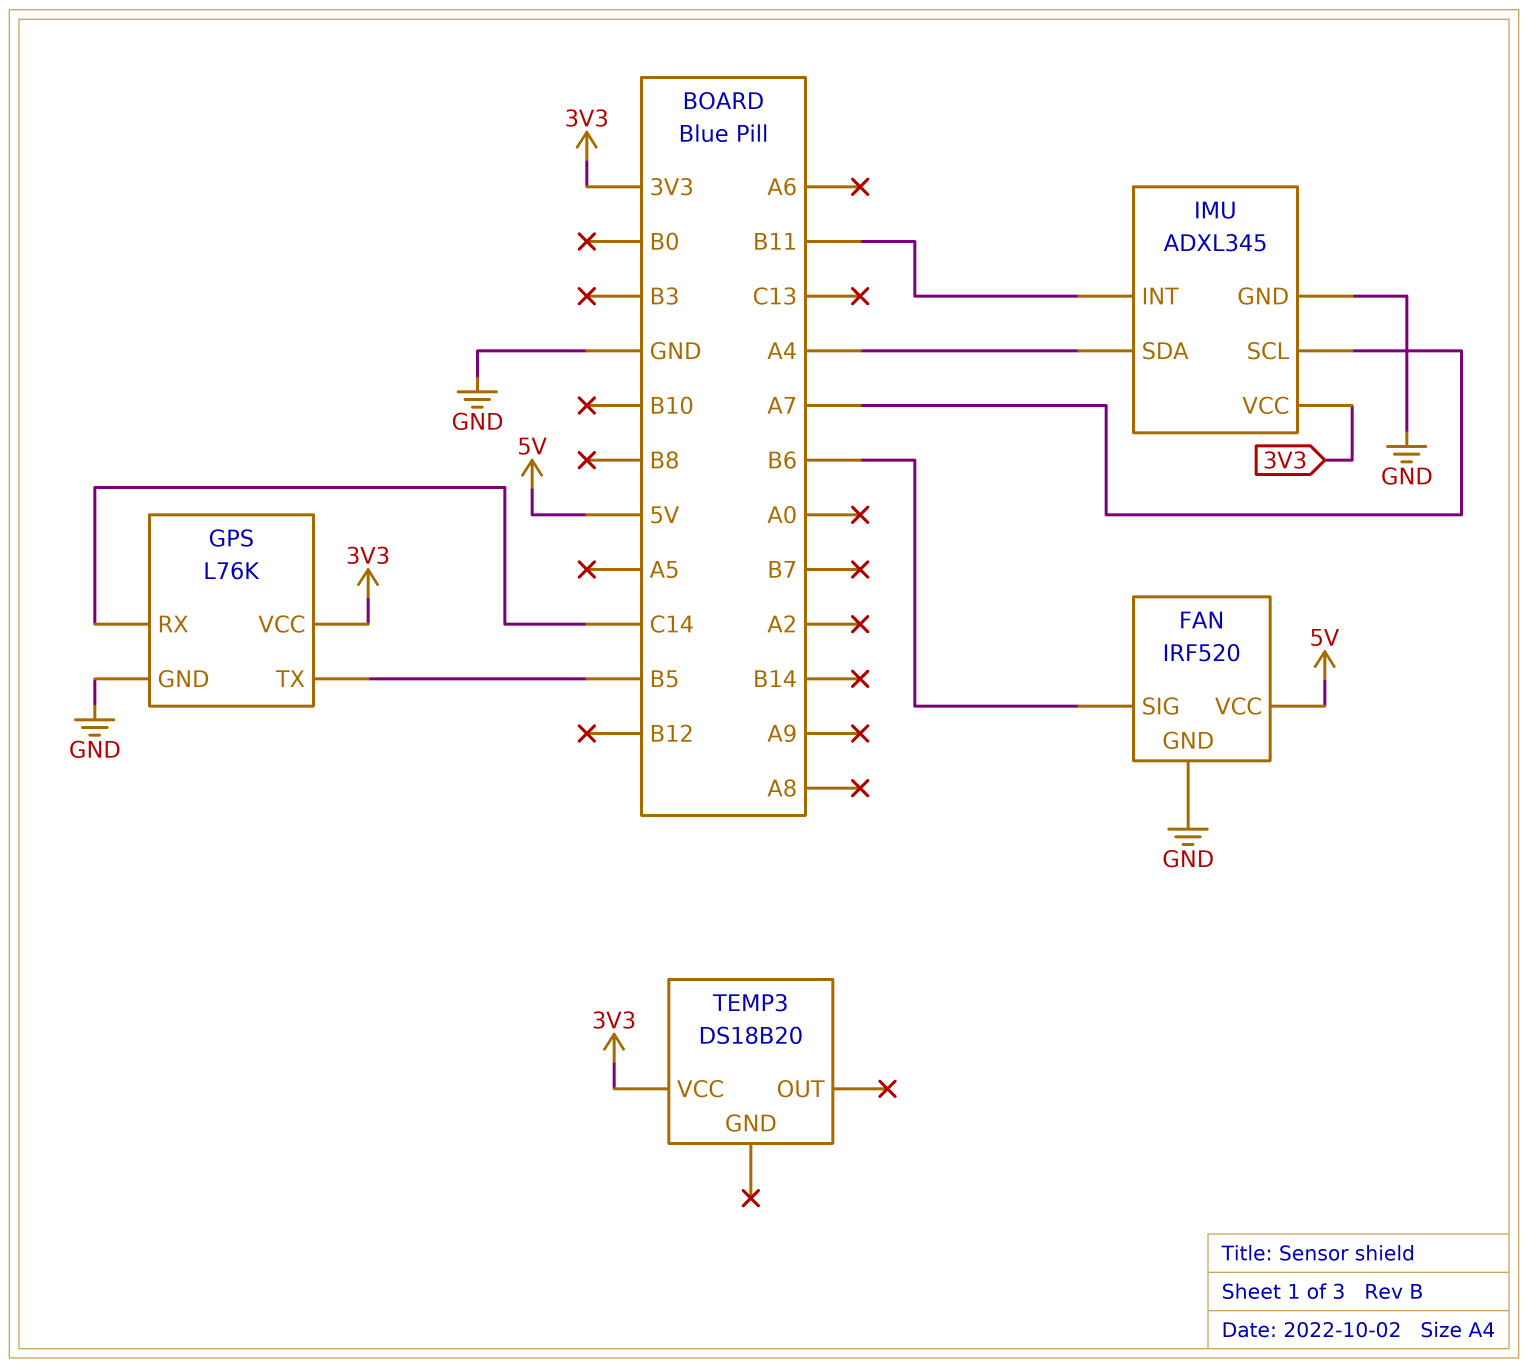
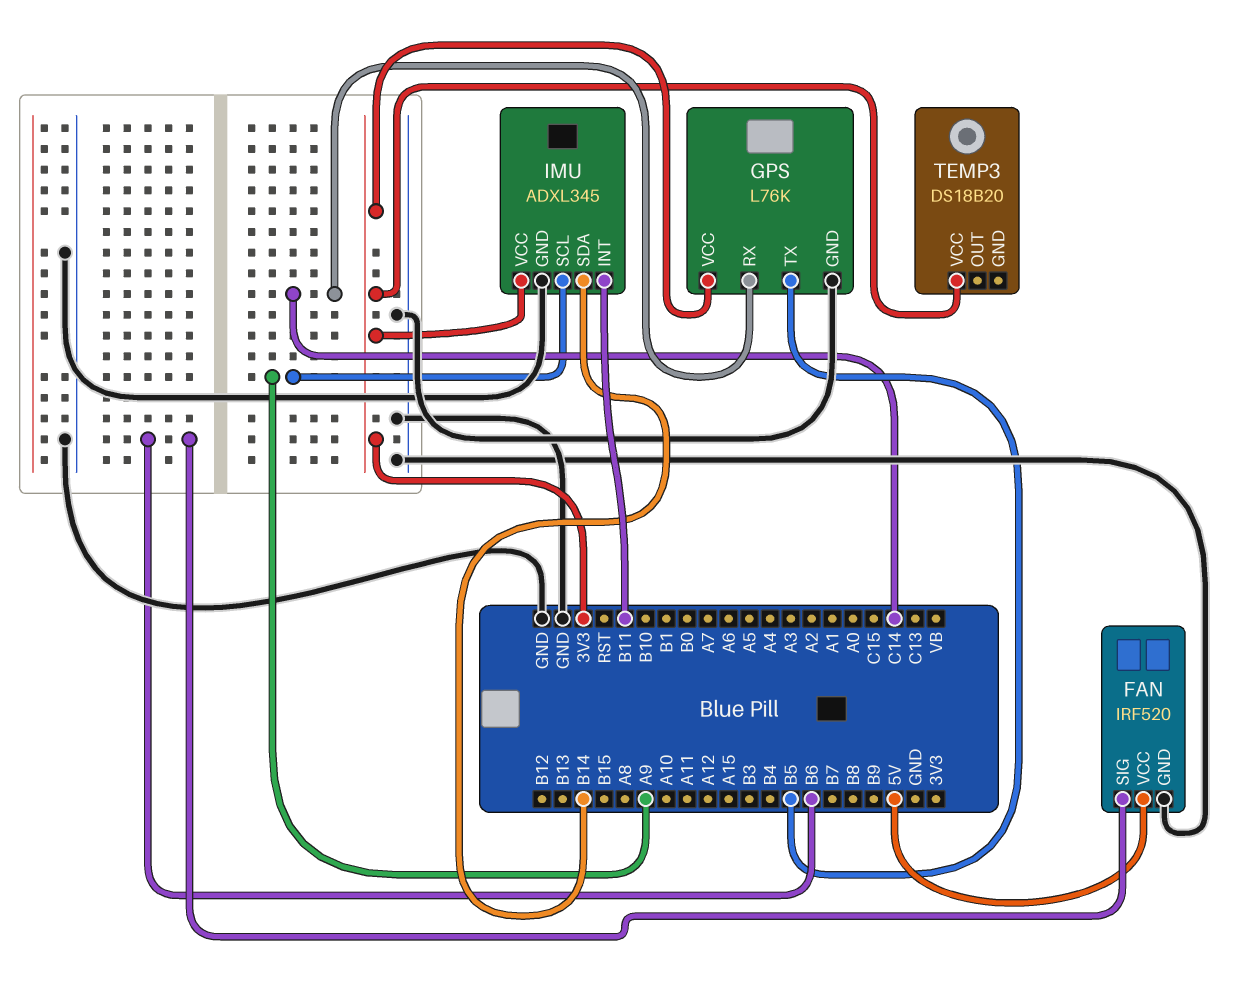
IMU pin SCL: A7 -> A9
IMU pin SDA: A4 -> B14

